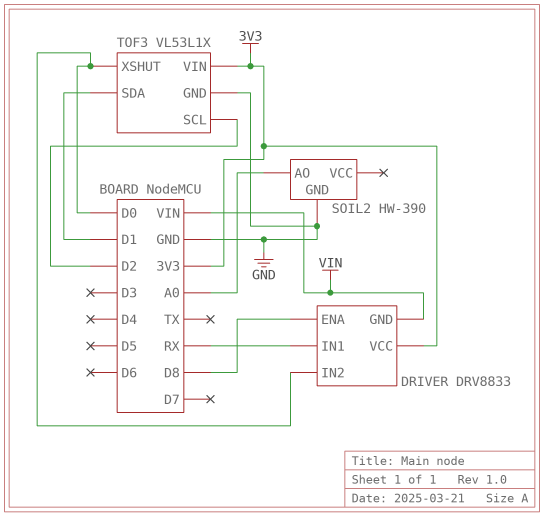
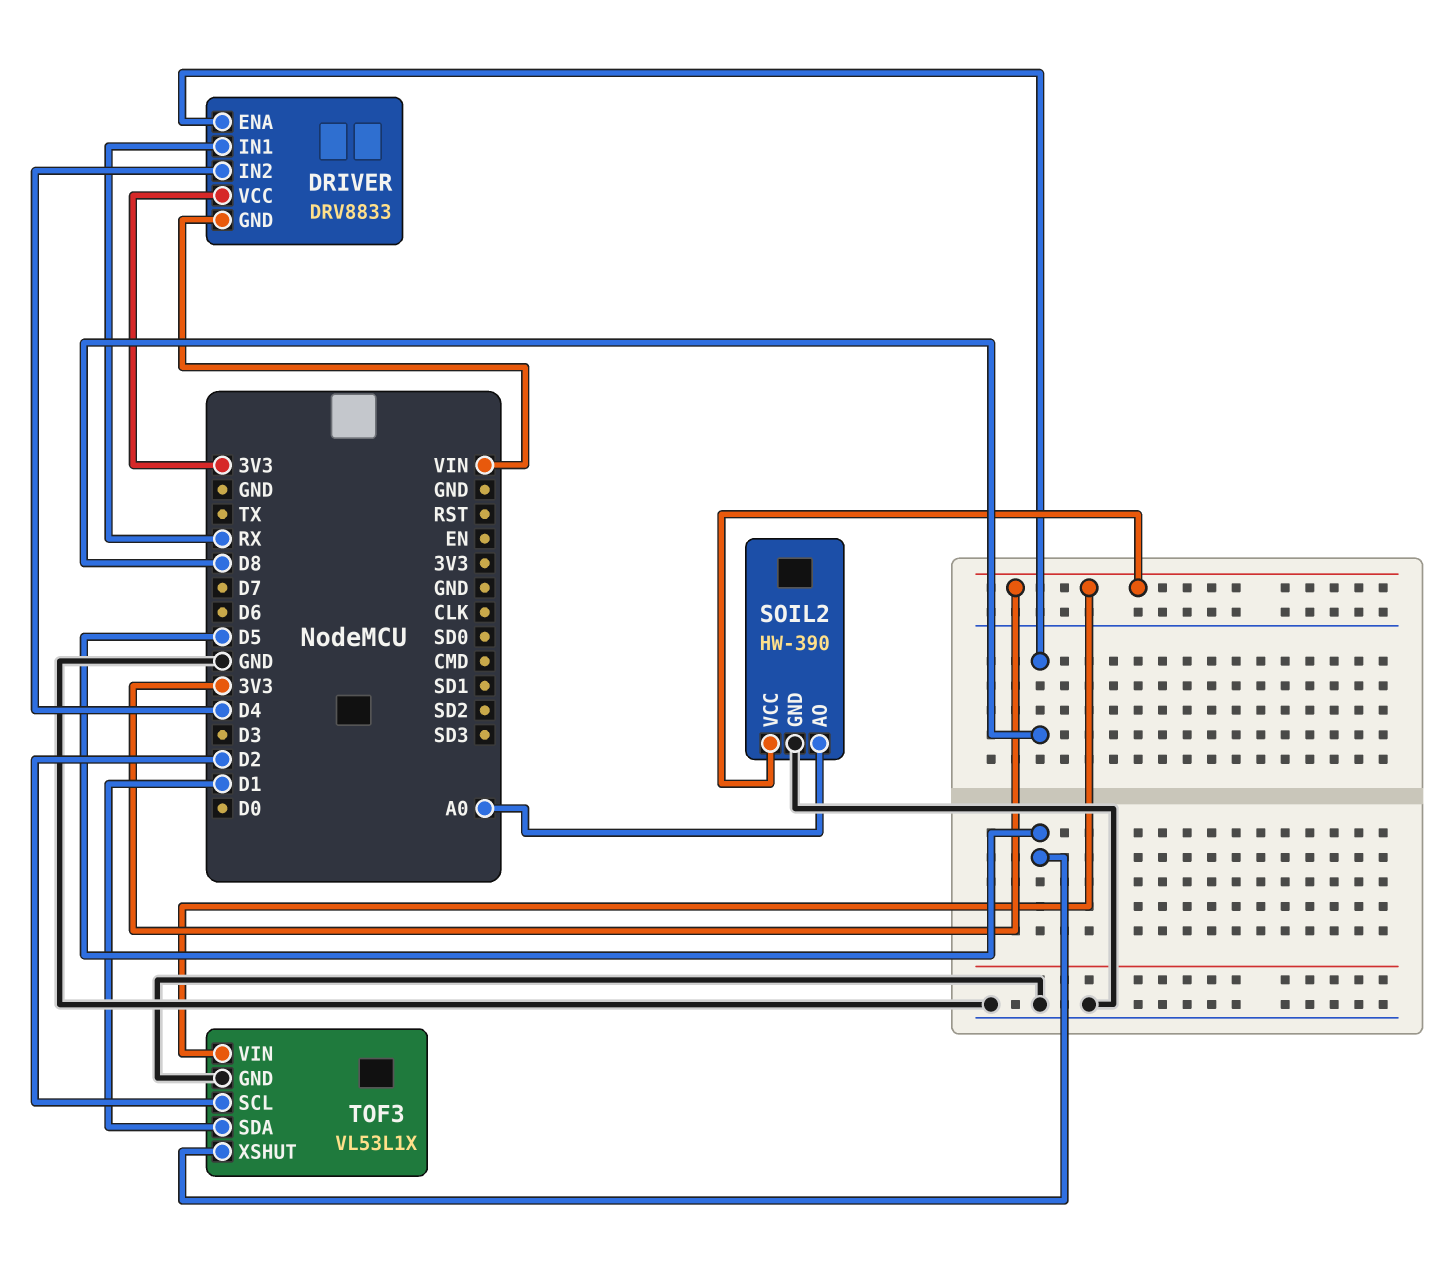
DRIVER pin IN2: D0 -> D4
SOIL2 pin VCC: none -> 3V3
TOF3 pin XSHUT: D0 -> D5

